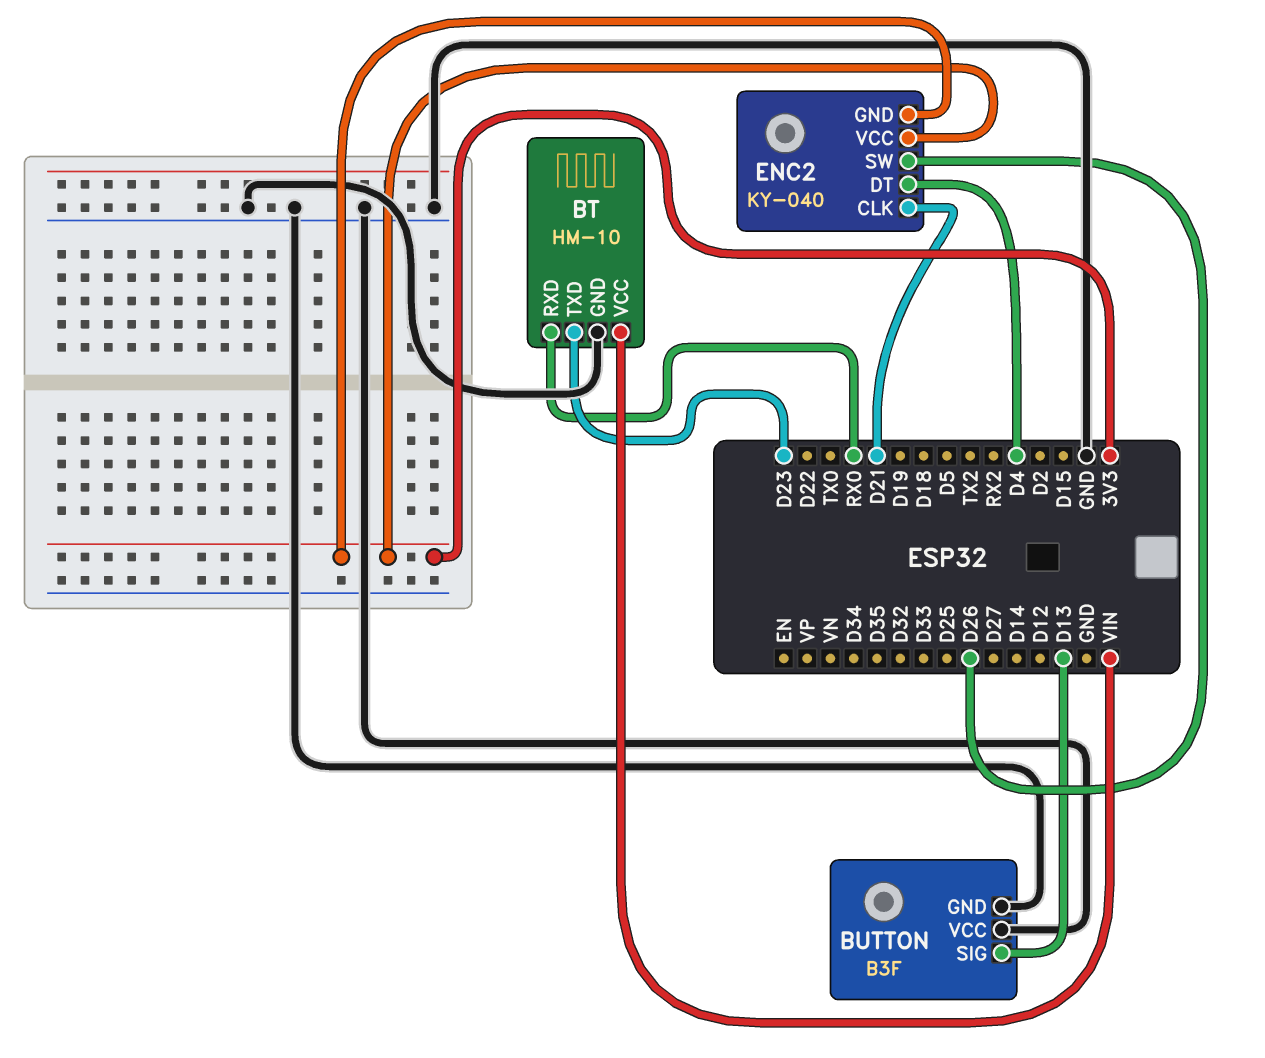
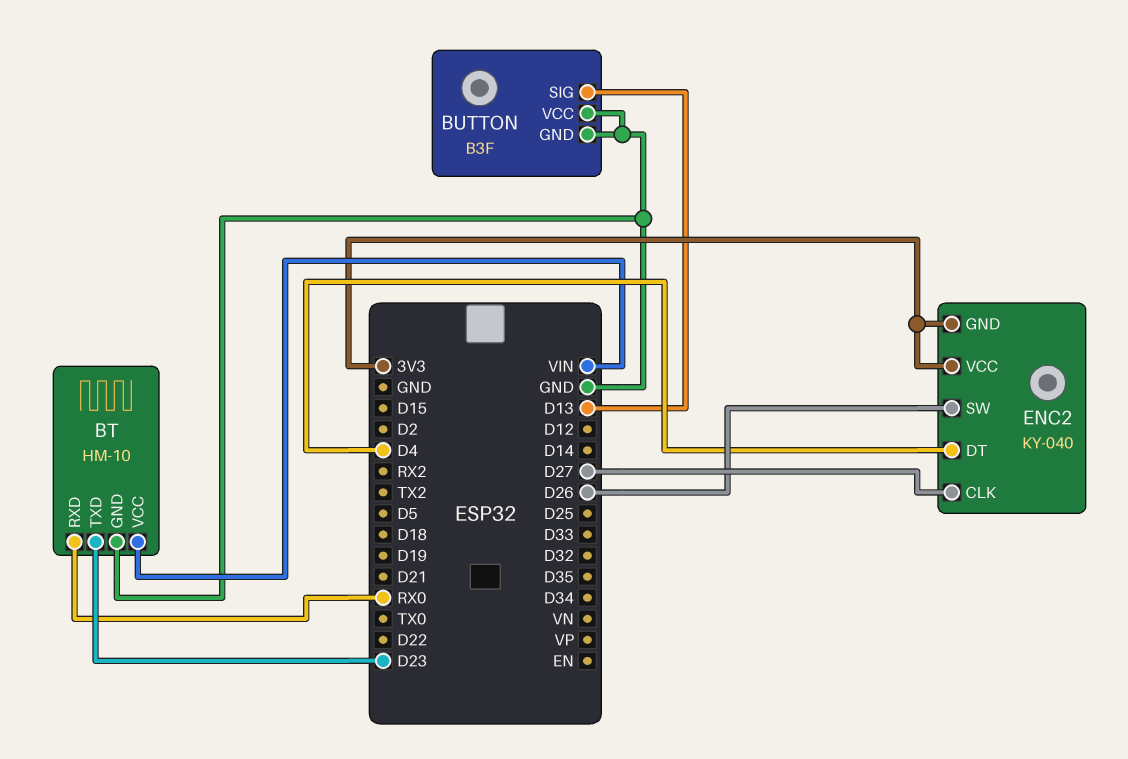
ENC2 pin CLK: D21 -> D27

